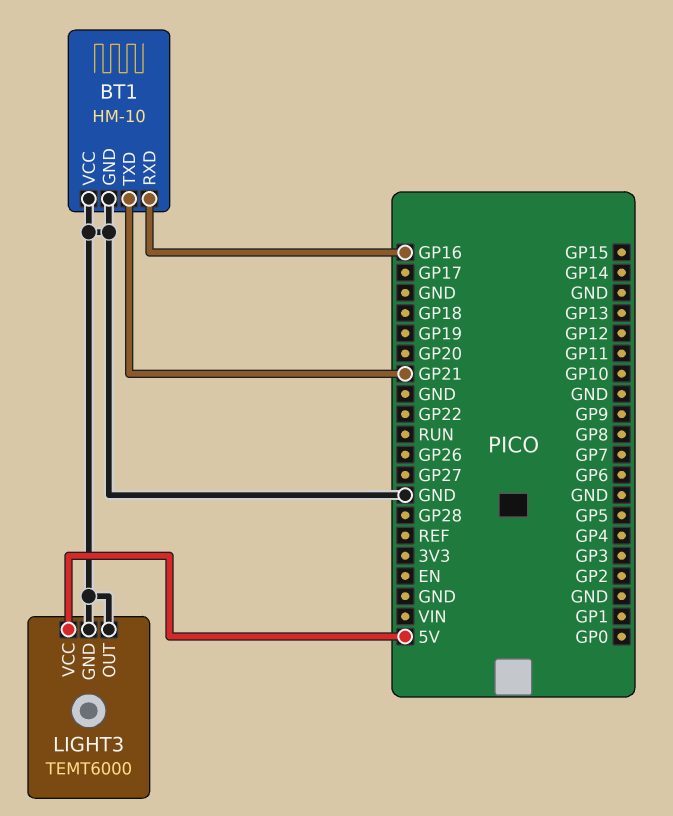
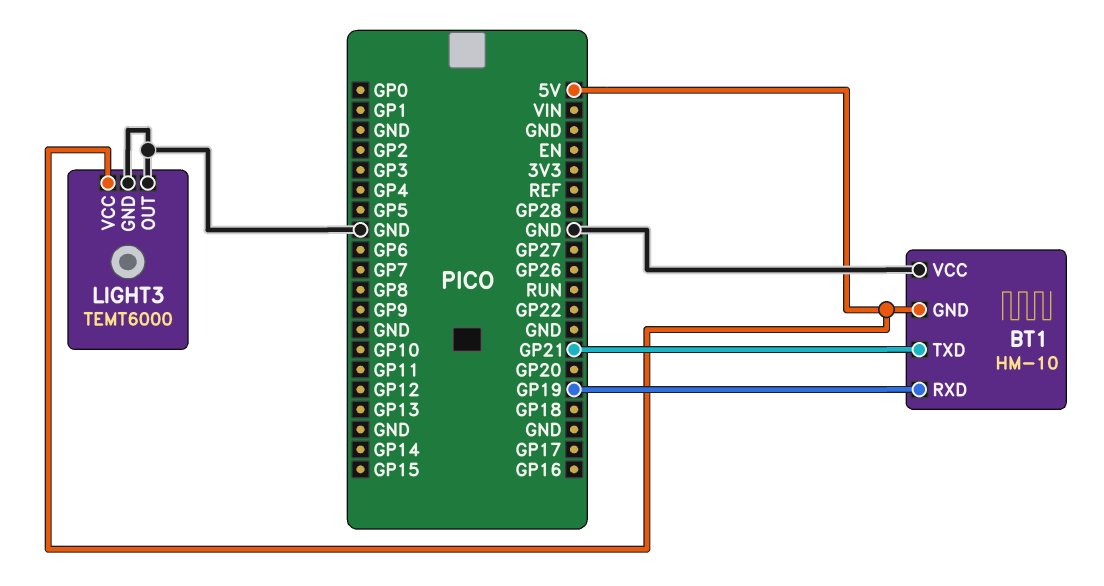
BT1 pin GND: GND -> 5V
BT1 pin RXD: GP16 -> GP19

